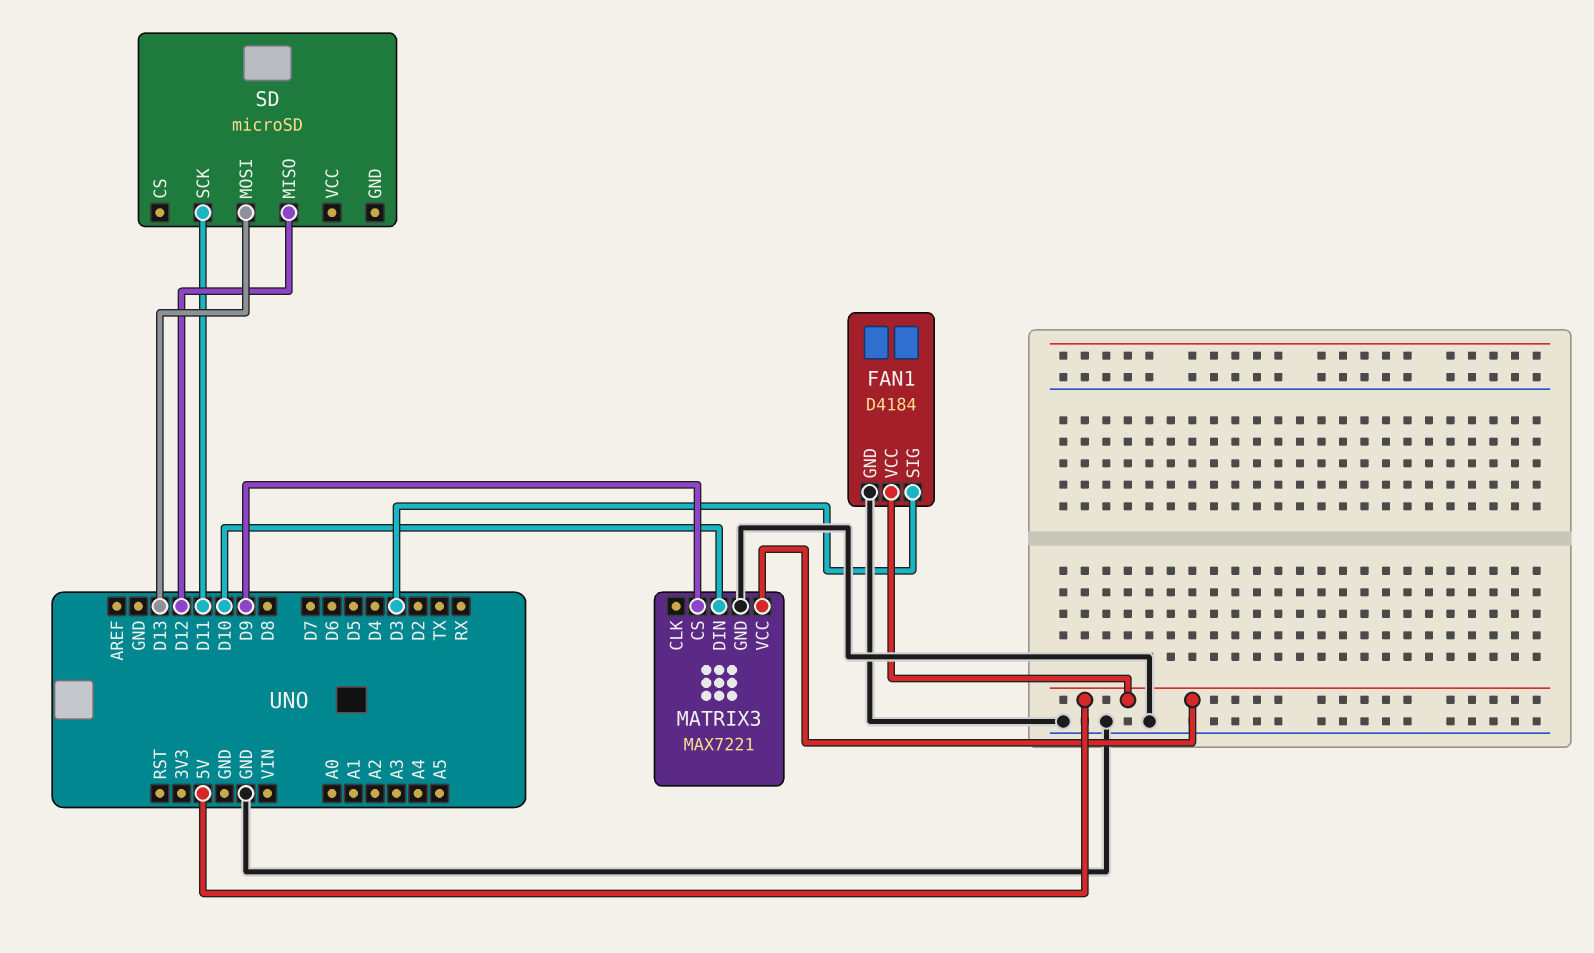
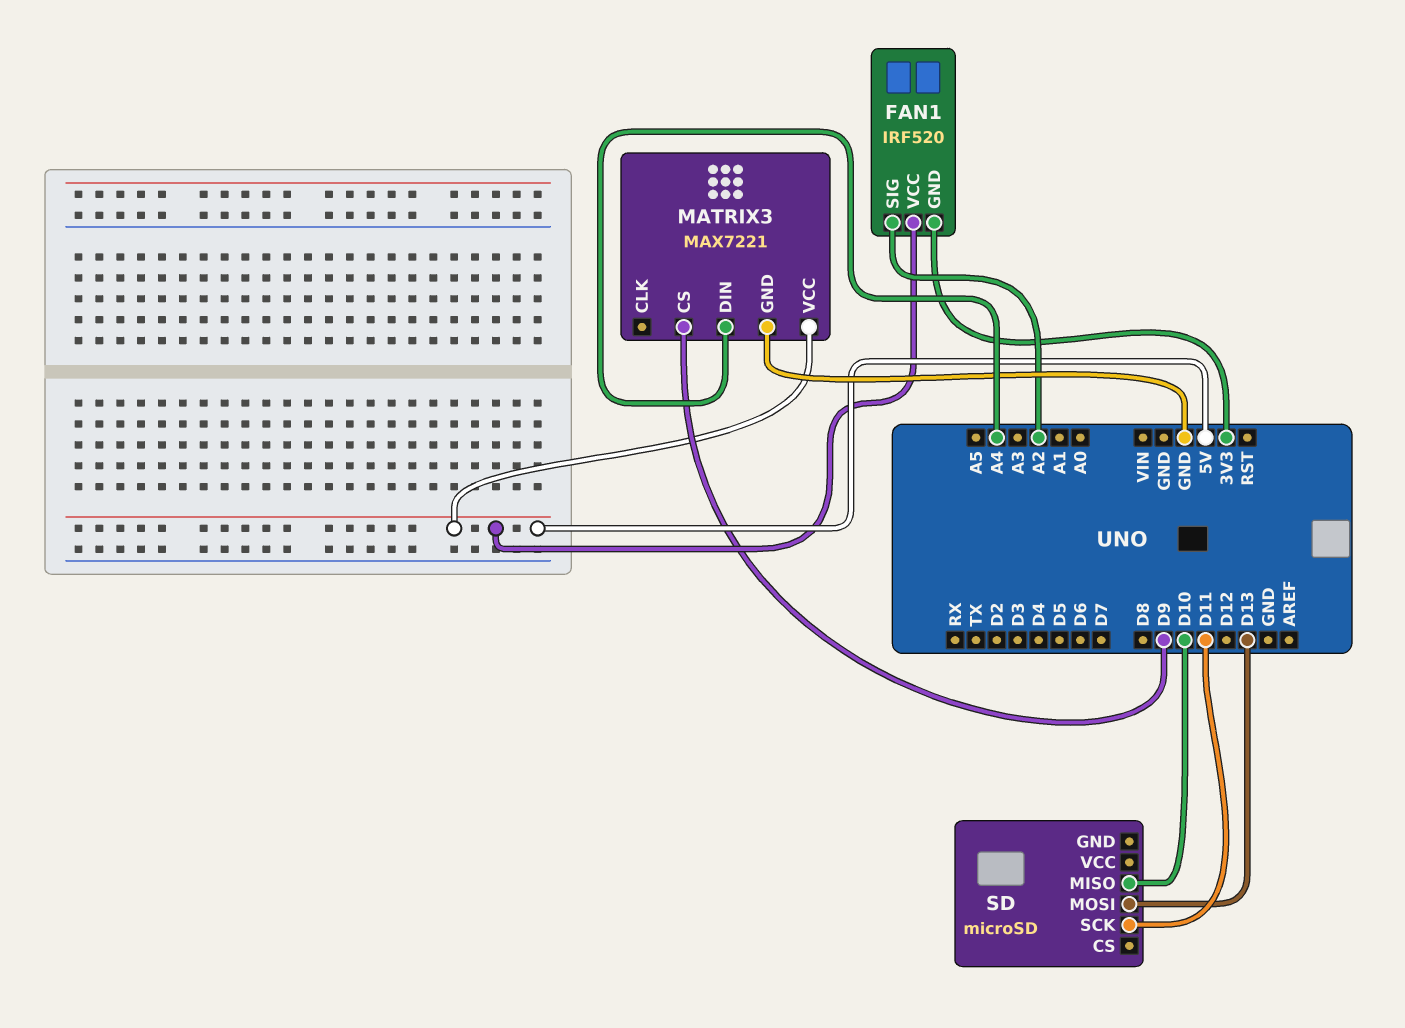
FAN1: D4184 -> IRF520
FAN1 pin GND: GND -> 3V3
FAN1 pin SIG: D3 -> A2
MATRIX3 pin DIN: D10 -> A4
SD pin MISO: D12 -> D10

